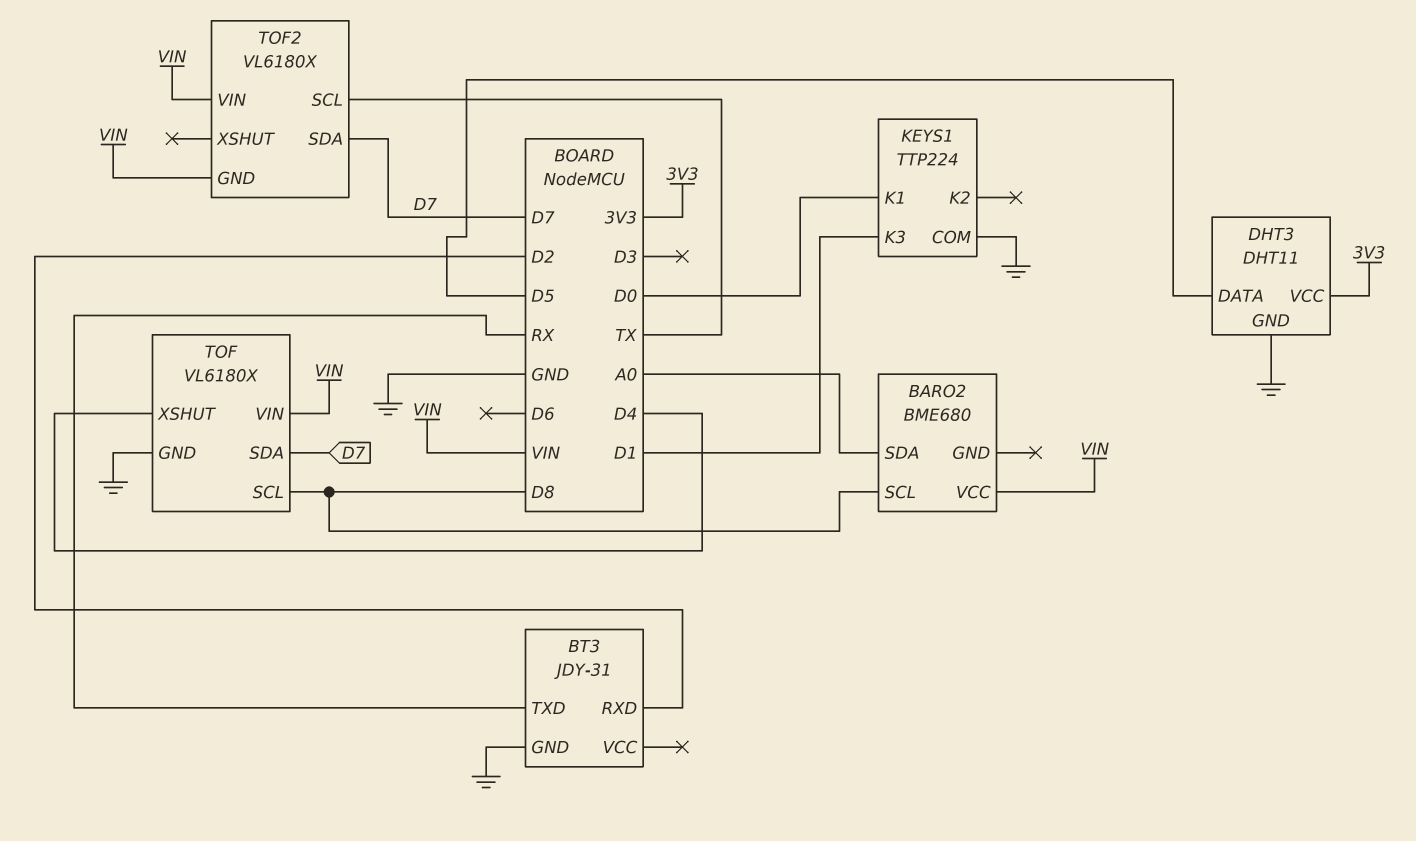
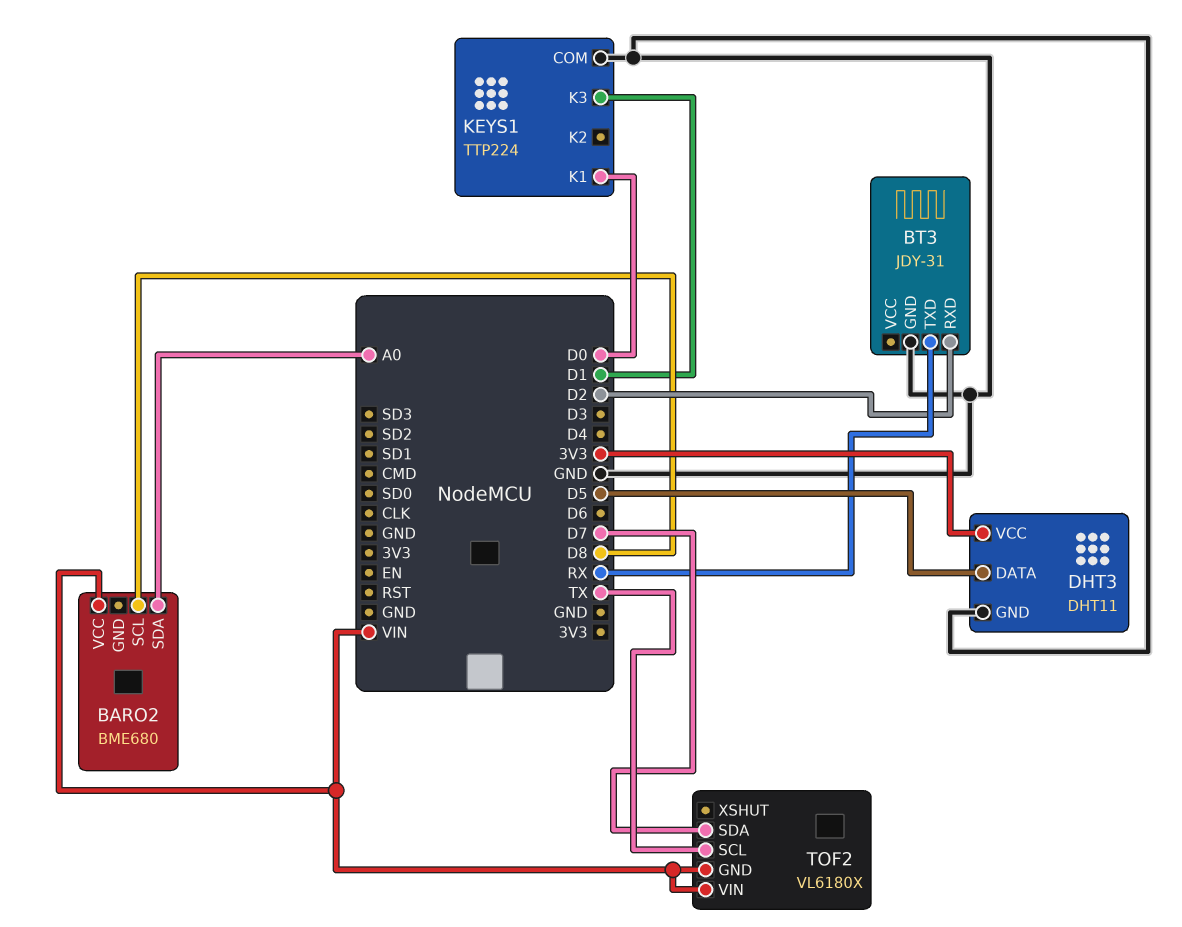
TOF: VL6180X -> none
TOF pin GND: GND -> none
TOF pin SCL: D8 -> none
TOF pin SDA: D7 -> none
TOF pin VIN: VIN -> none
TOF pin XSHUT: D4 -> none

